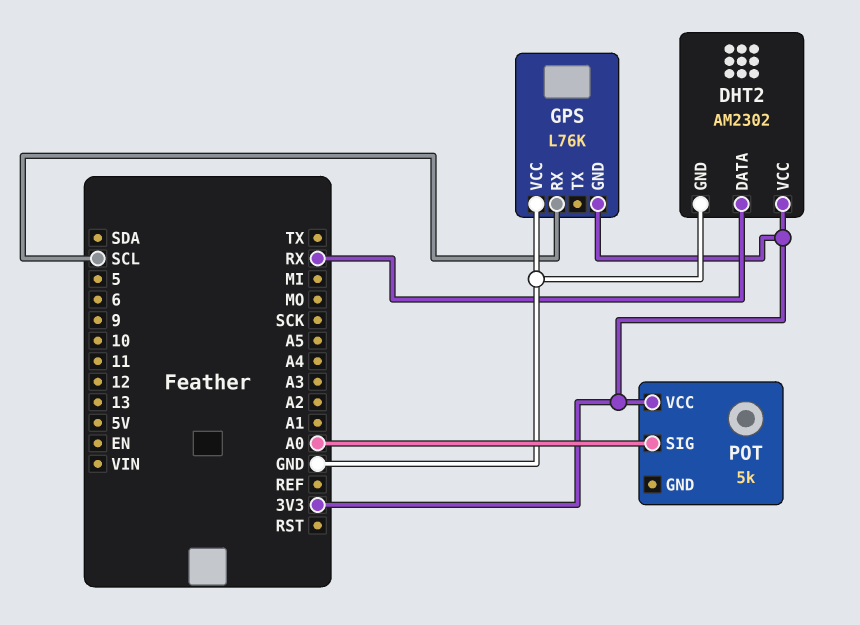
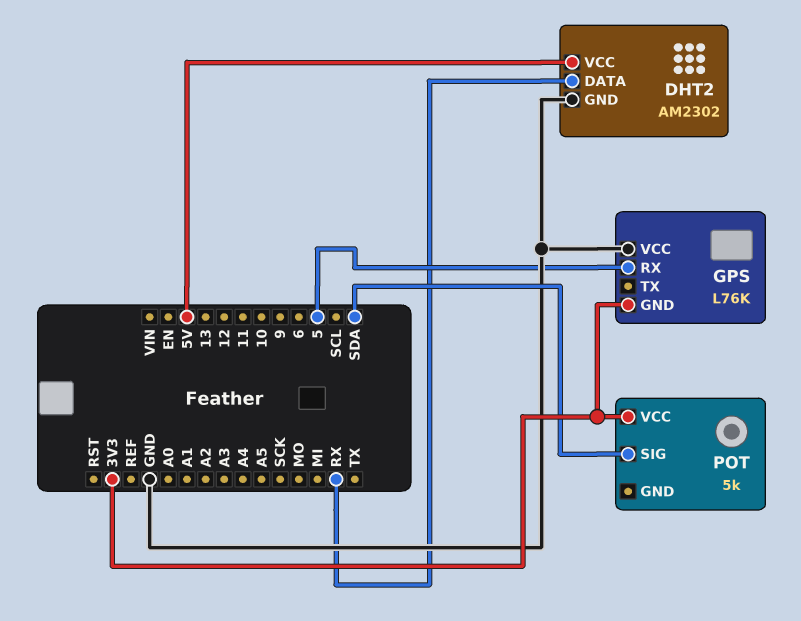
DHT2 pin VCC: 3V3 -> 5V
GPS pin RX: SCL -> 5
POT pin SIG: A0 -> SDA

